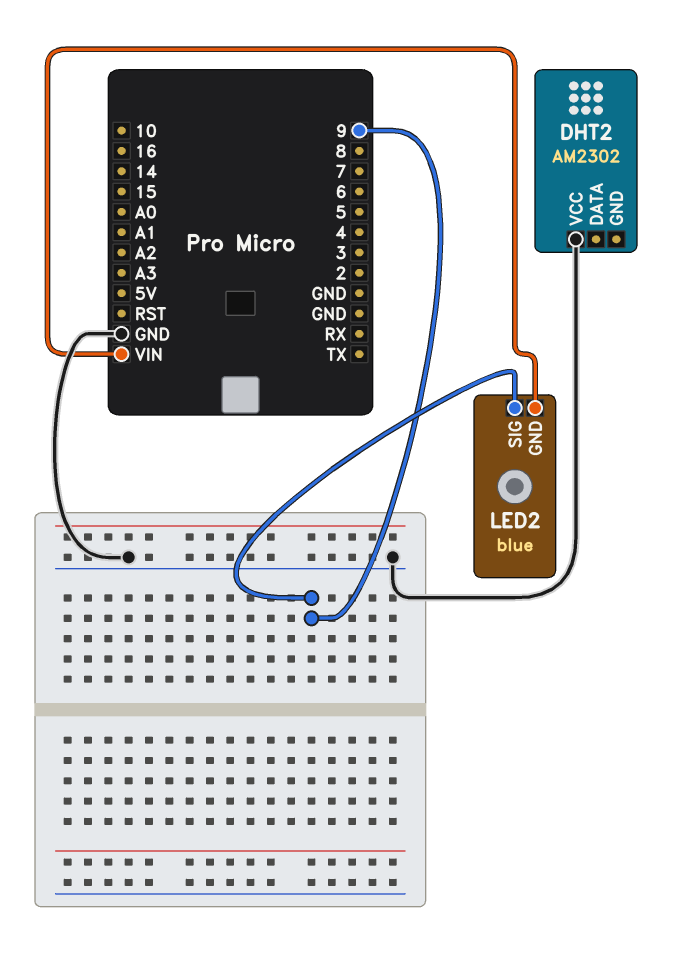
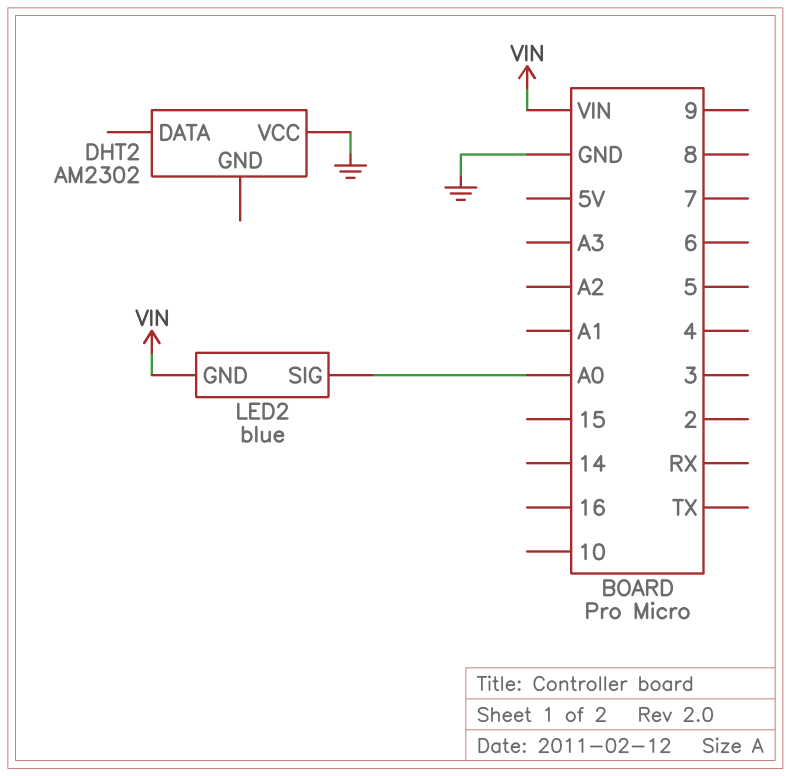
LED2 pin SIG: 9 -> A0

